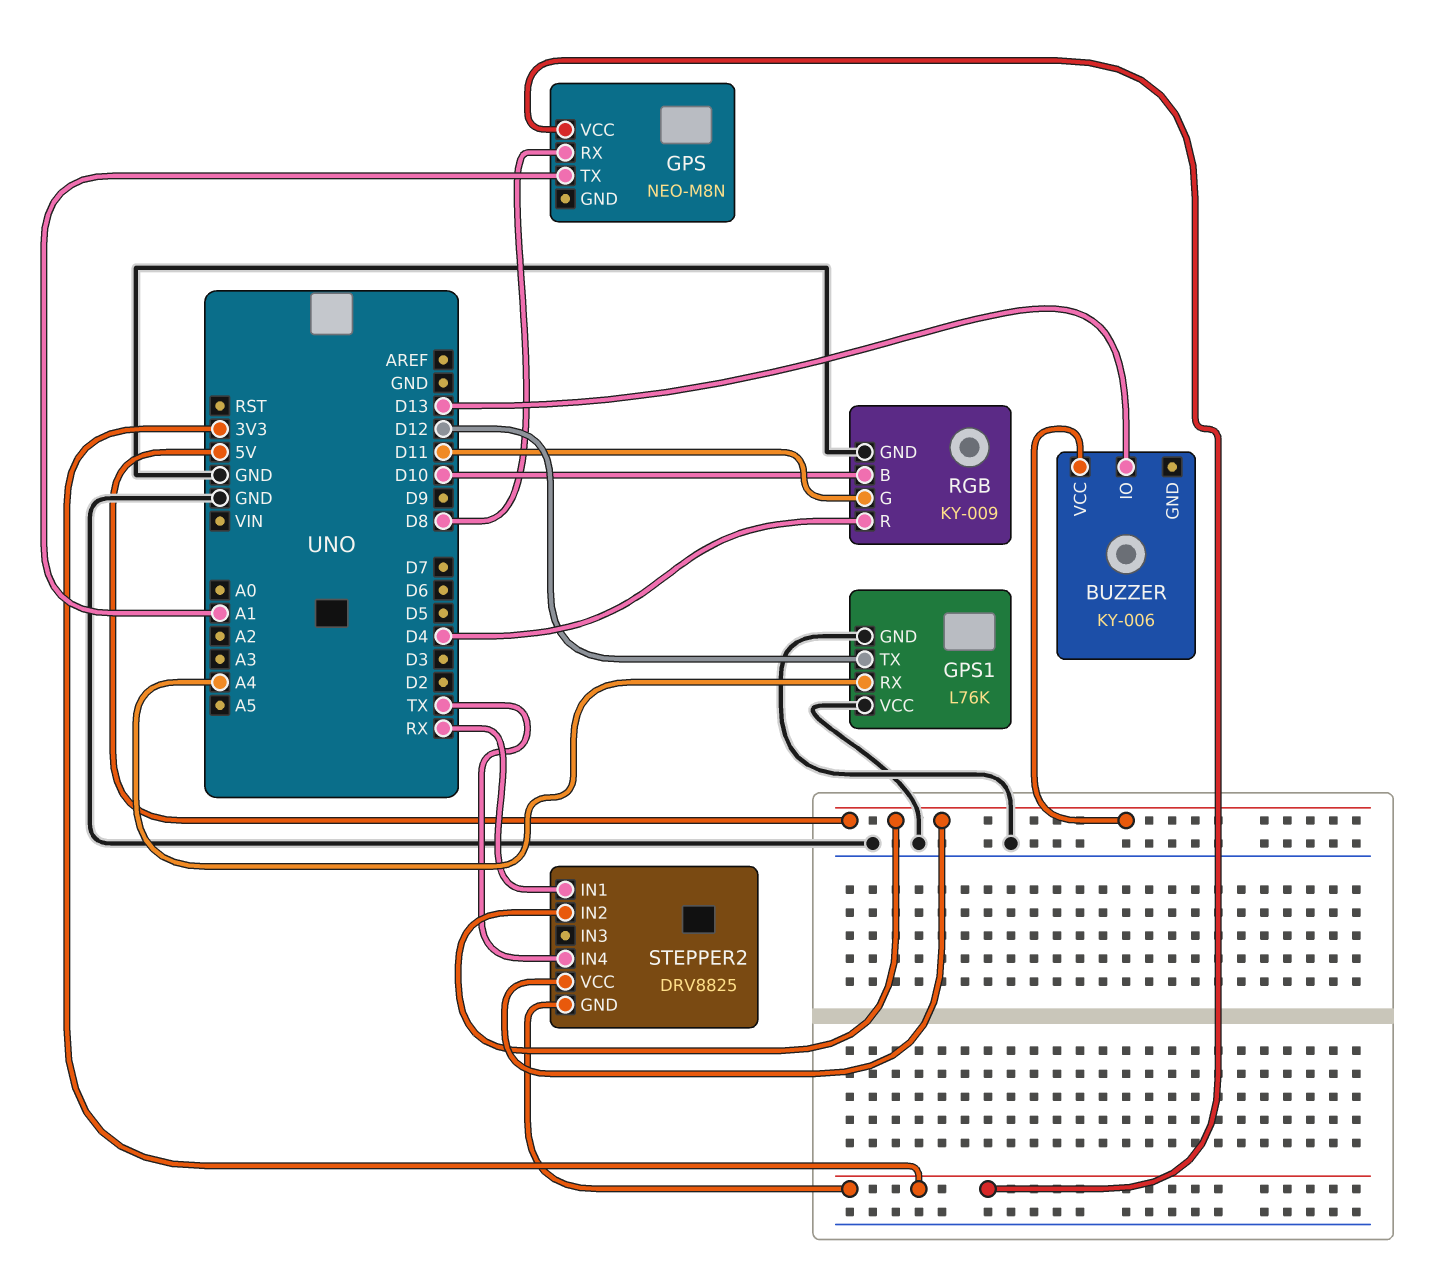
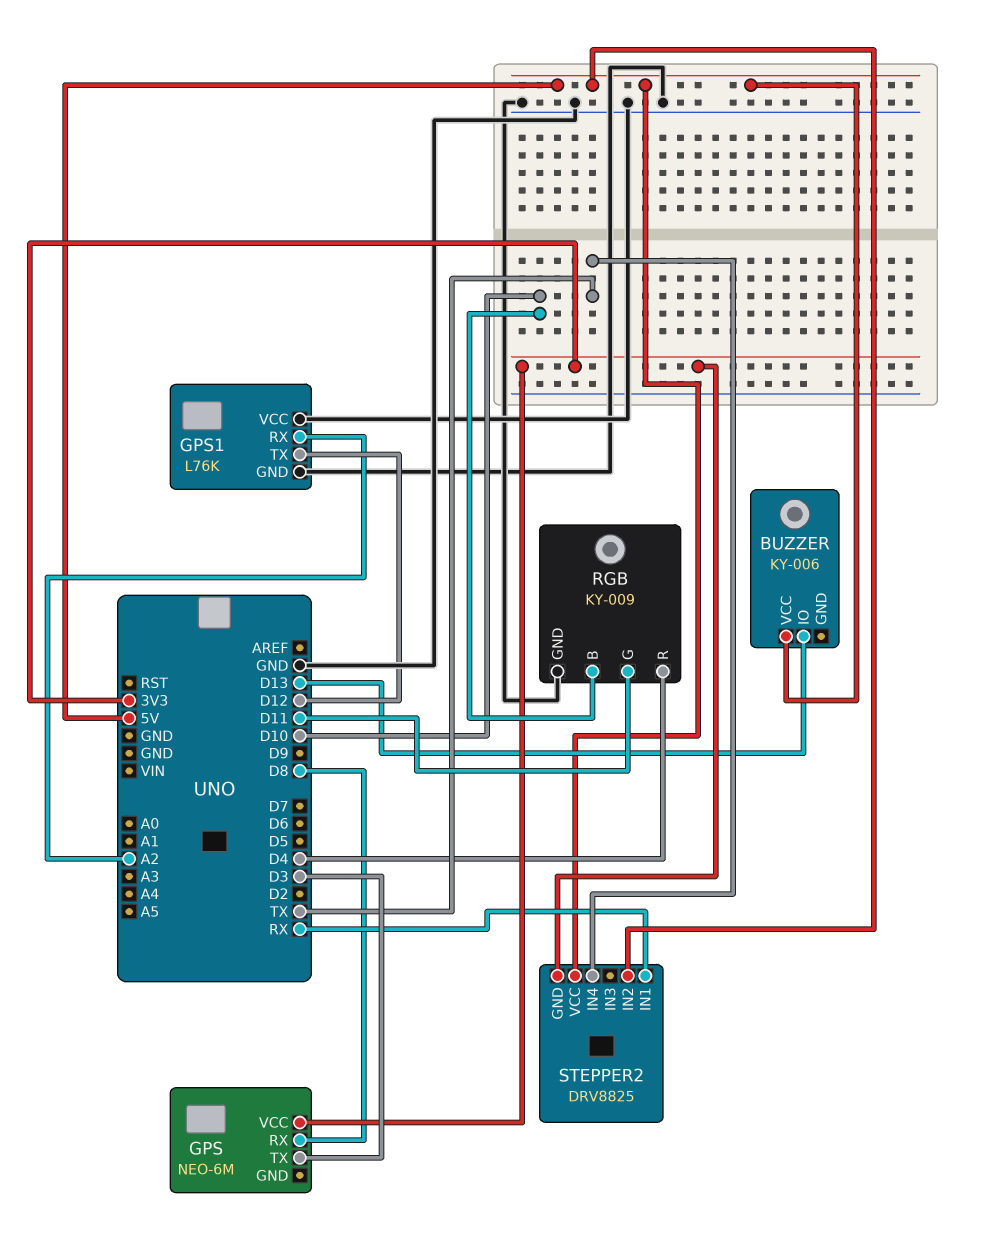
GPS: NEO-M8N -> NEO-6M
GPS pin TX: A1 -> D3
GPS1 pin RX: A4 -> A2

